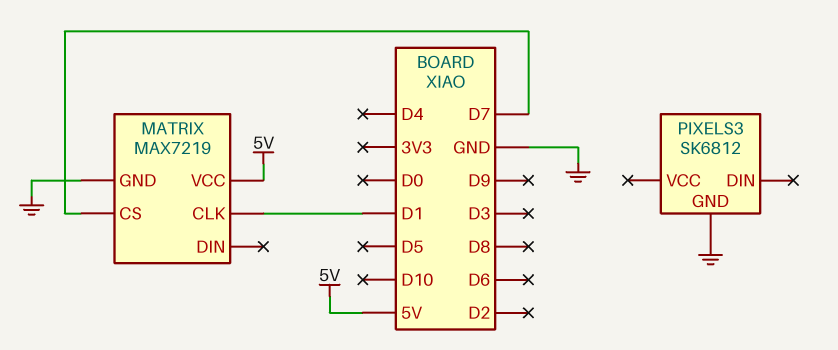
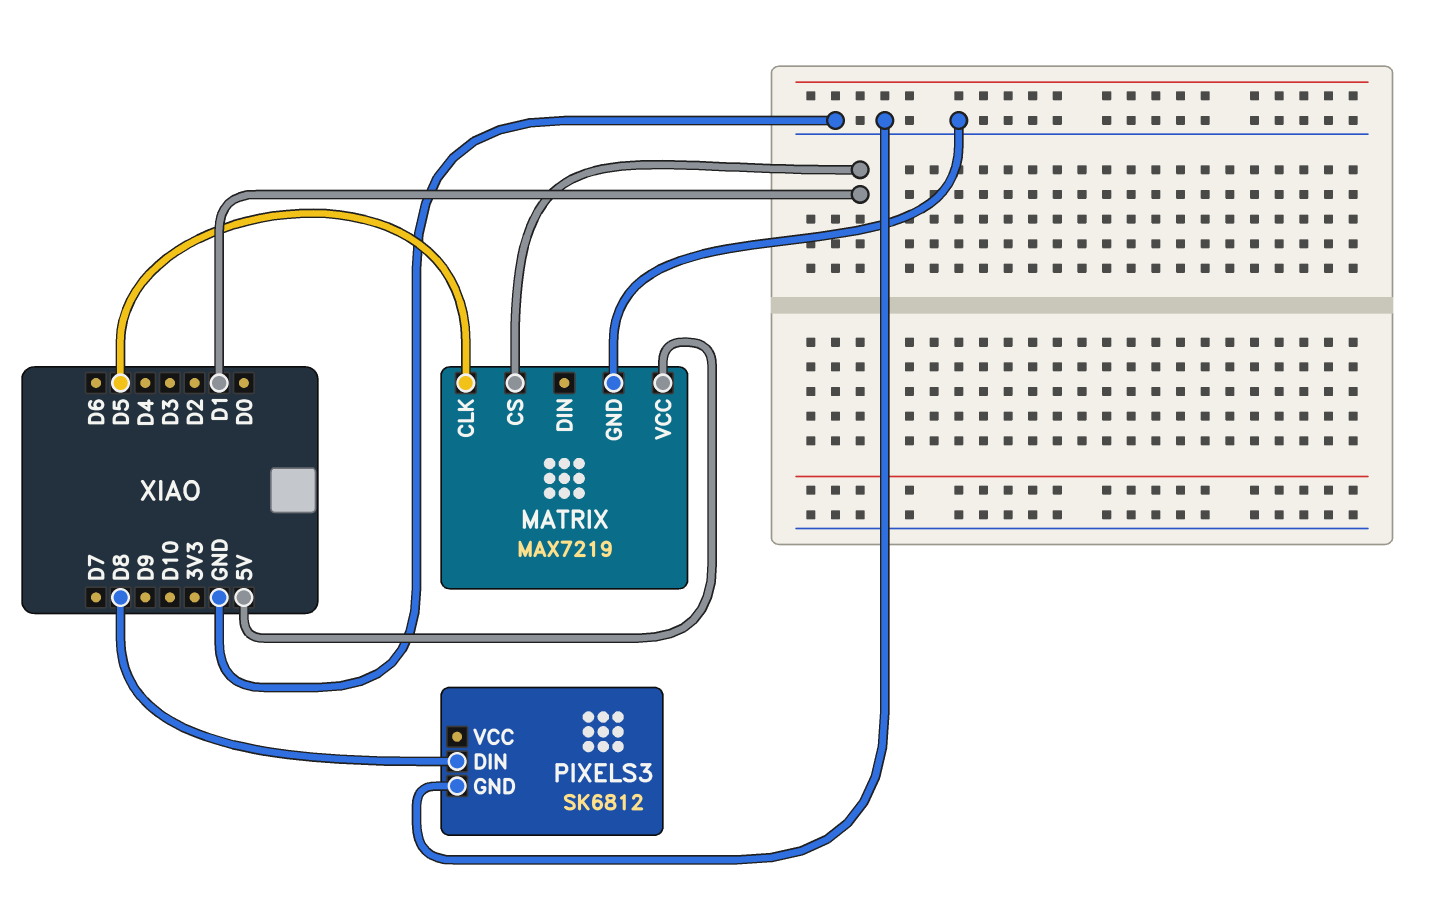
MATRIX pin CLK: D1 -> D5
MATRIX pin CS: D7 -> D1
PIXELS3 pin DIN: none -> D8

